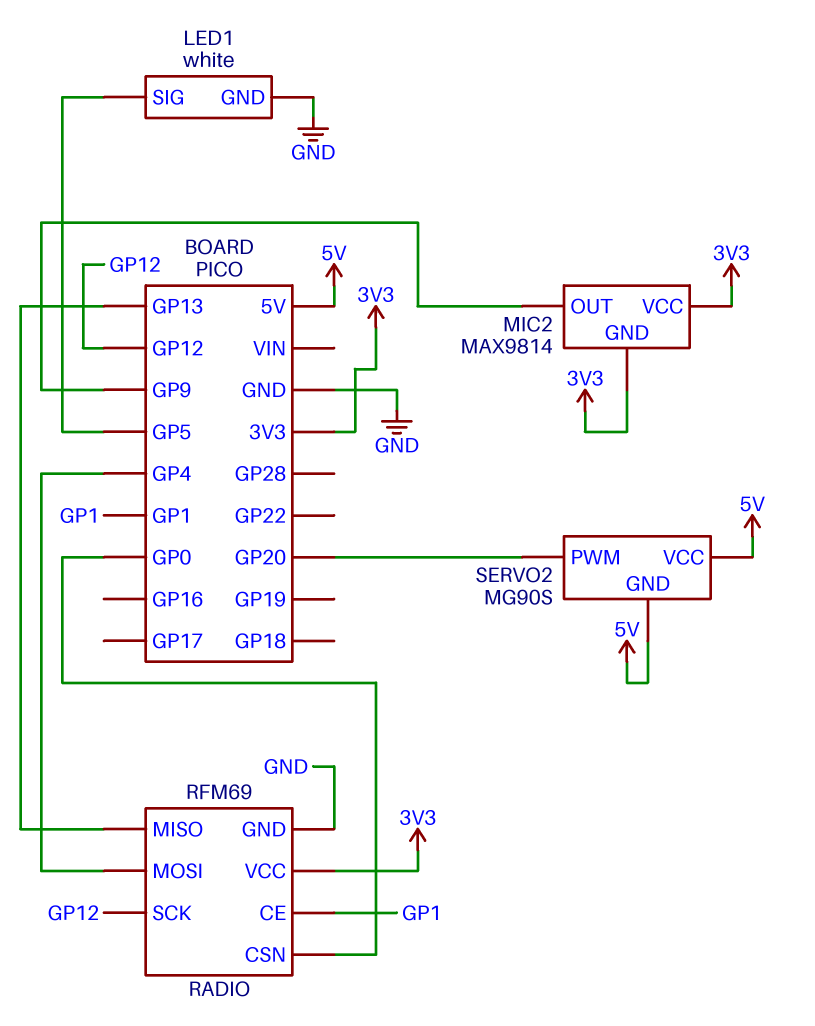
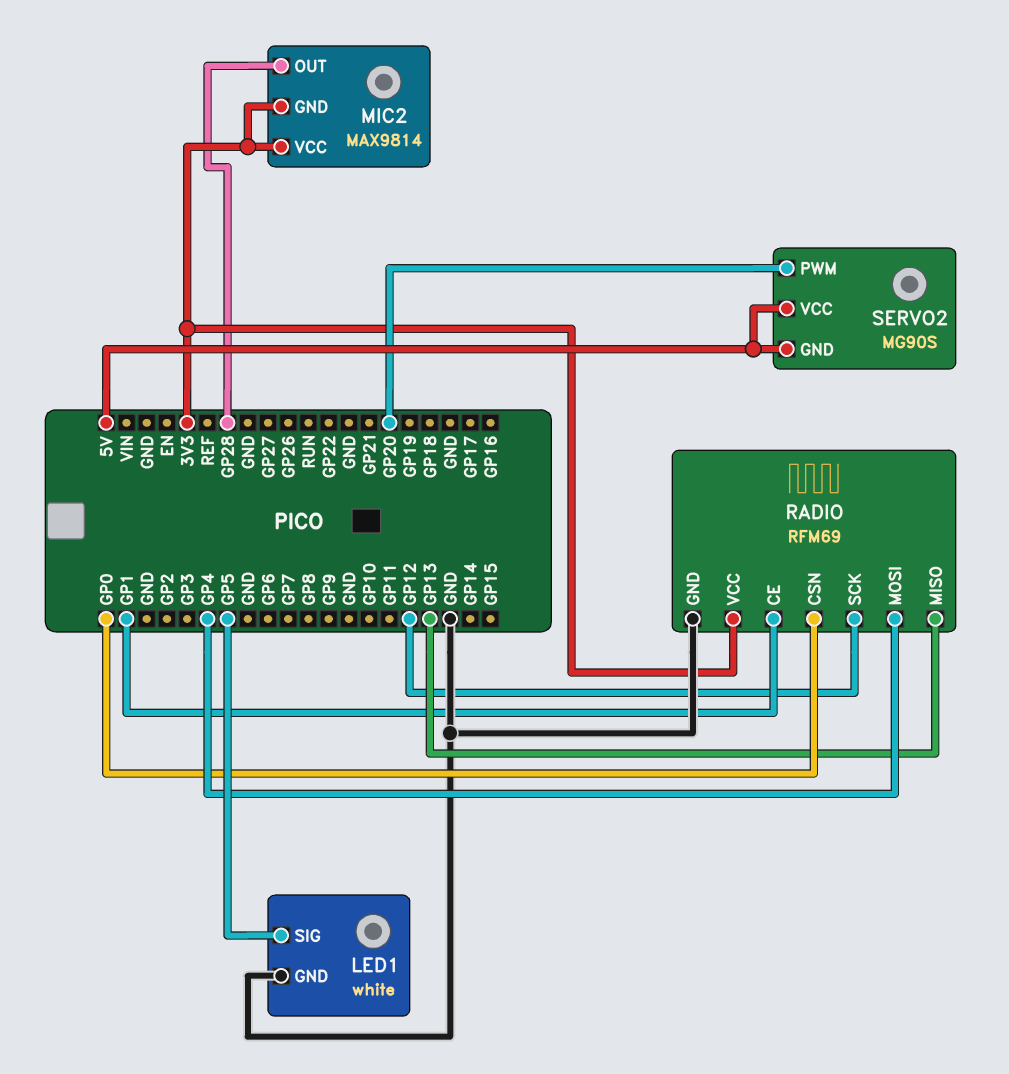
MIC2 pin OUT: GP9 -> GP28

